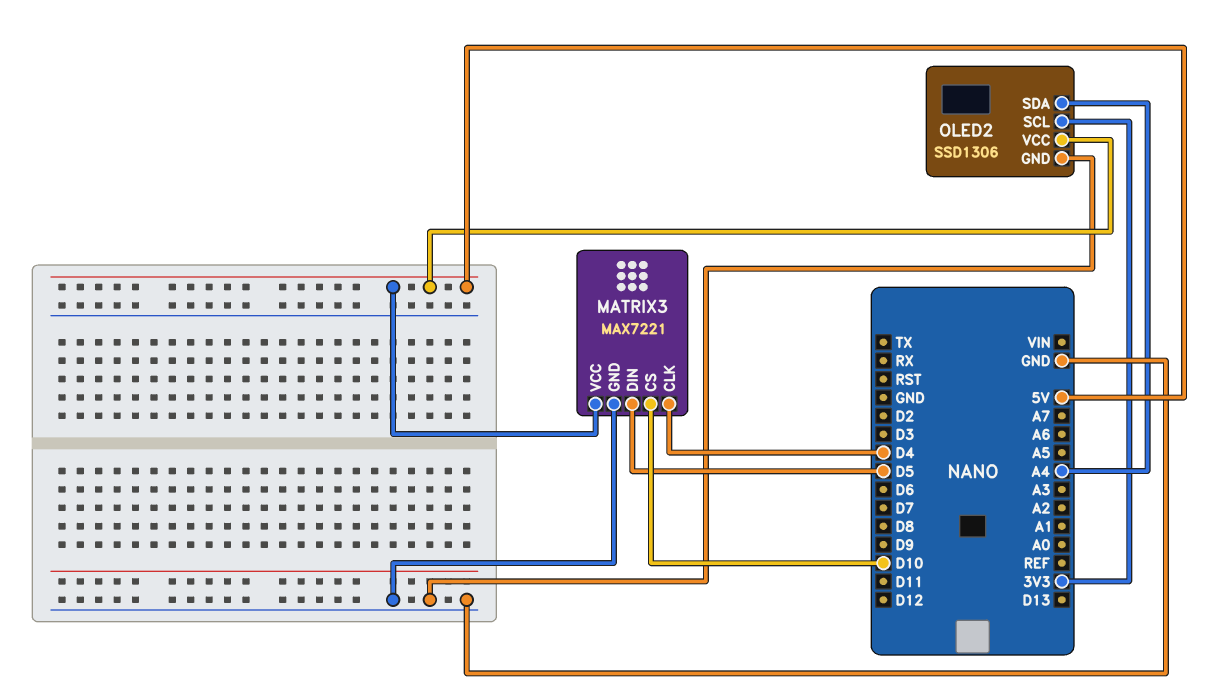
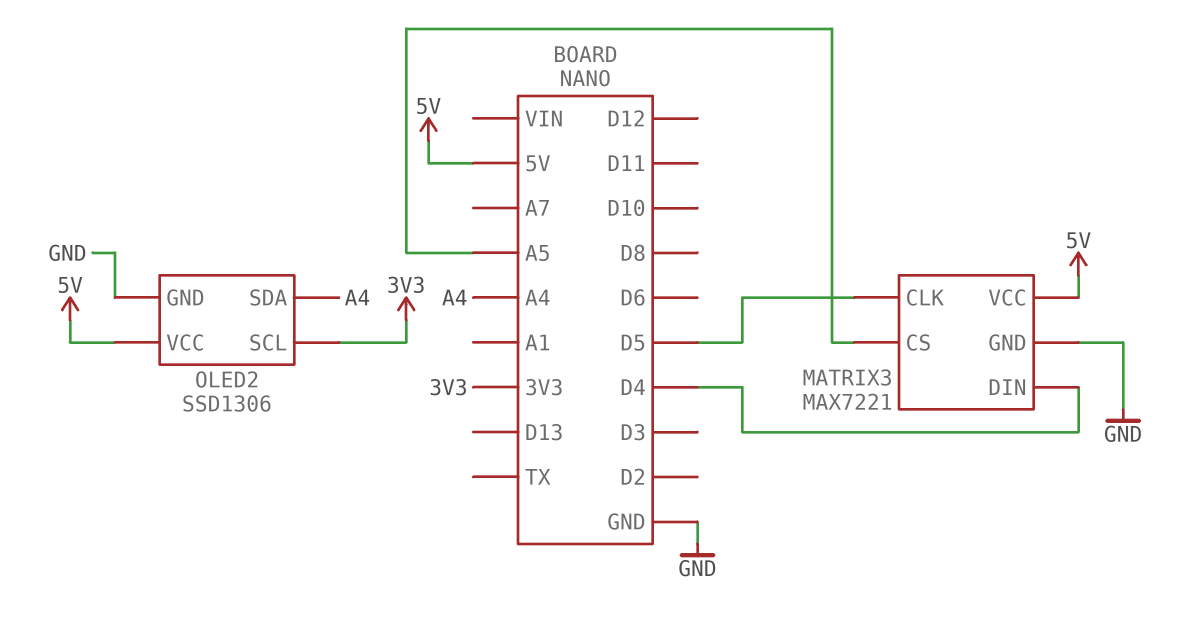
MATRIX3 pin CLK: D4 -> D5
MATRIX3 pin CS: D10 -> A5
MATRIX3 pin DIN: D5 -> D4

